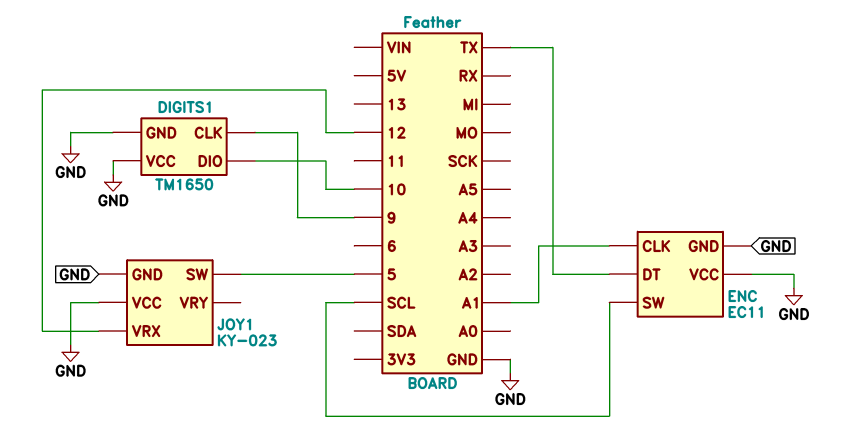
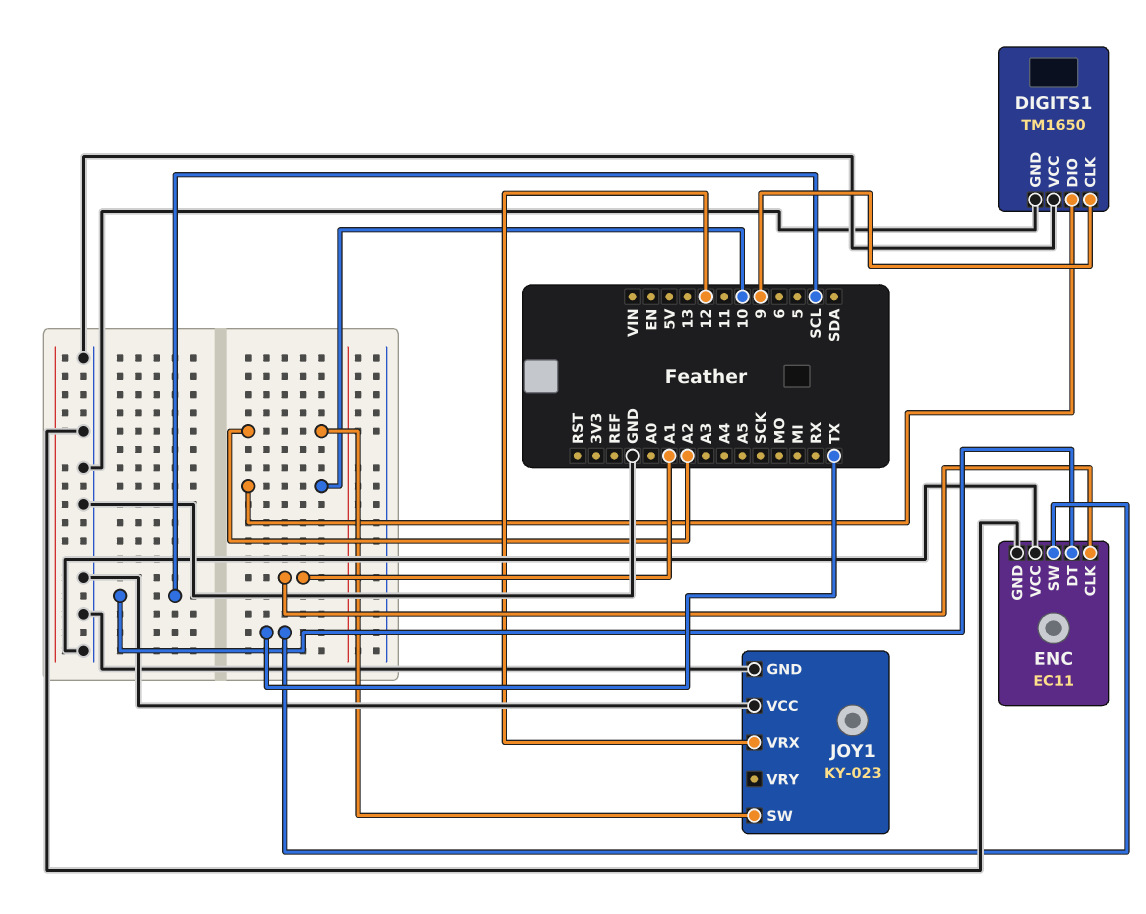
ENC pin DT: TX -> SCL
ENC pin SW: SCL -> TX
JOY1 pin SW: 5 -> A2

